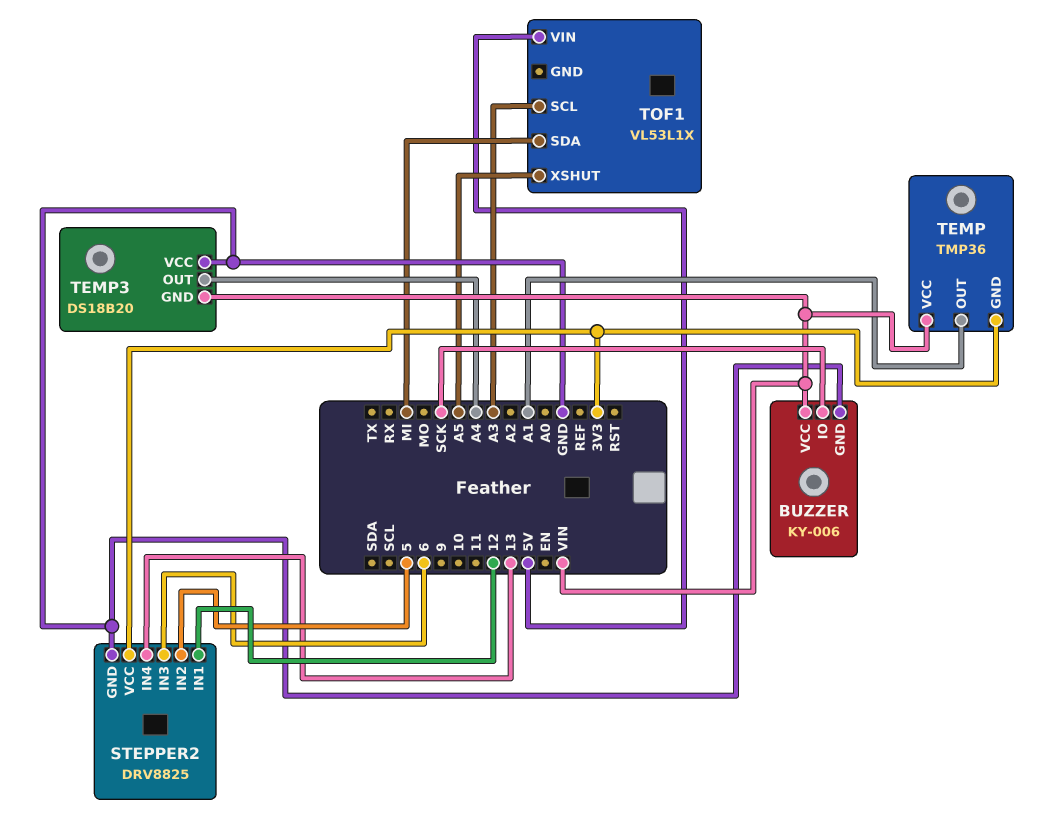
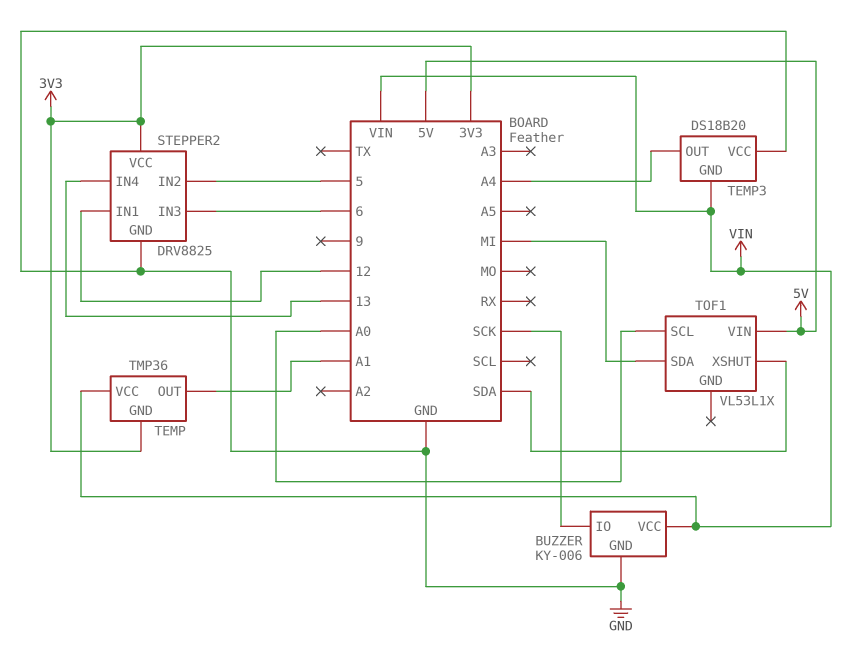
TOF1 pin SCL: A3 -> A0
TOF1 pin XSHUT: A5 -> SDA

